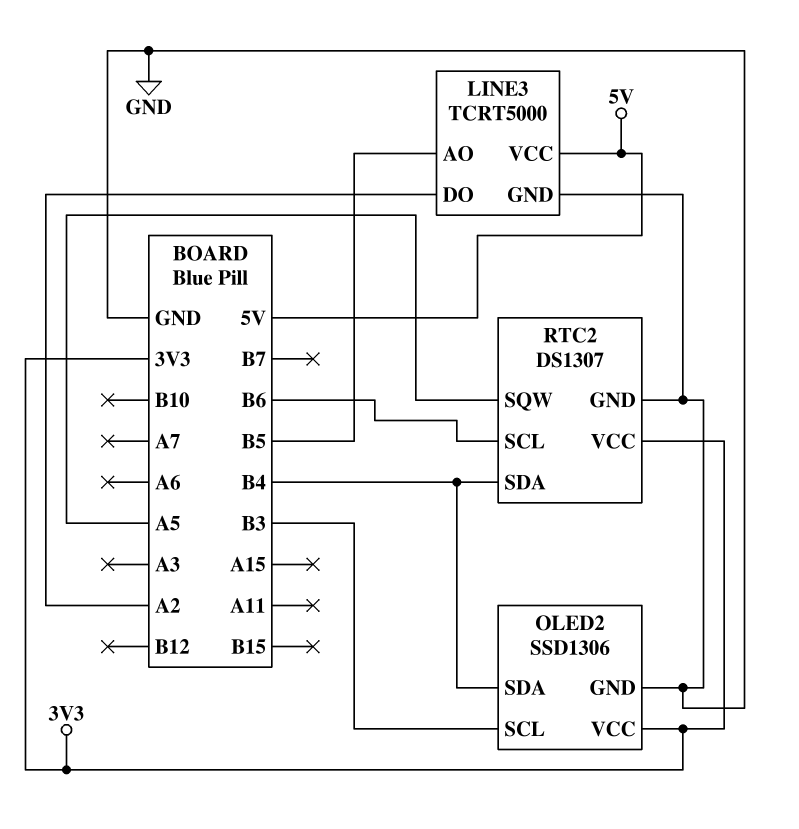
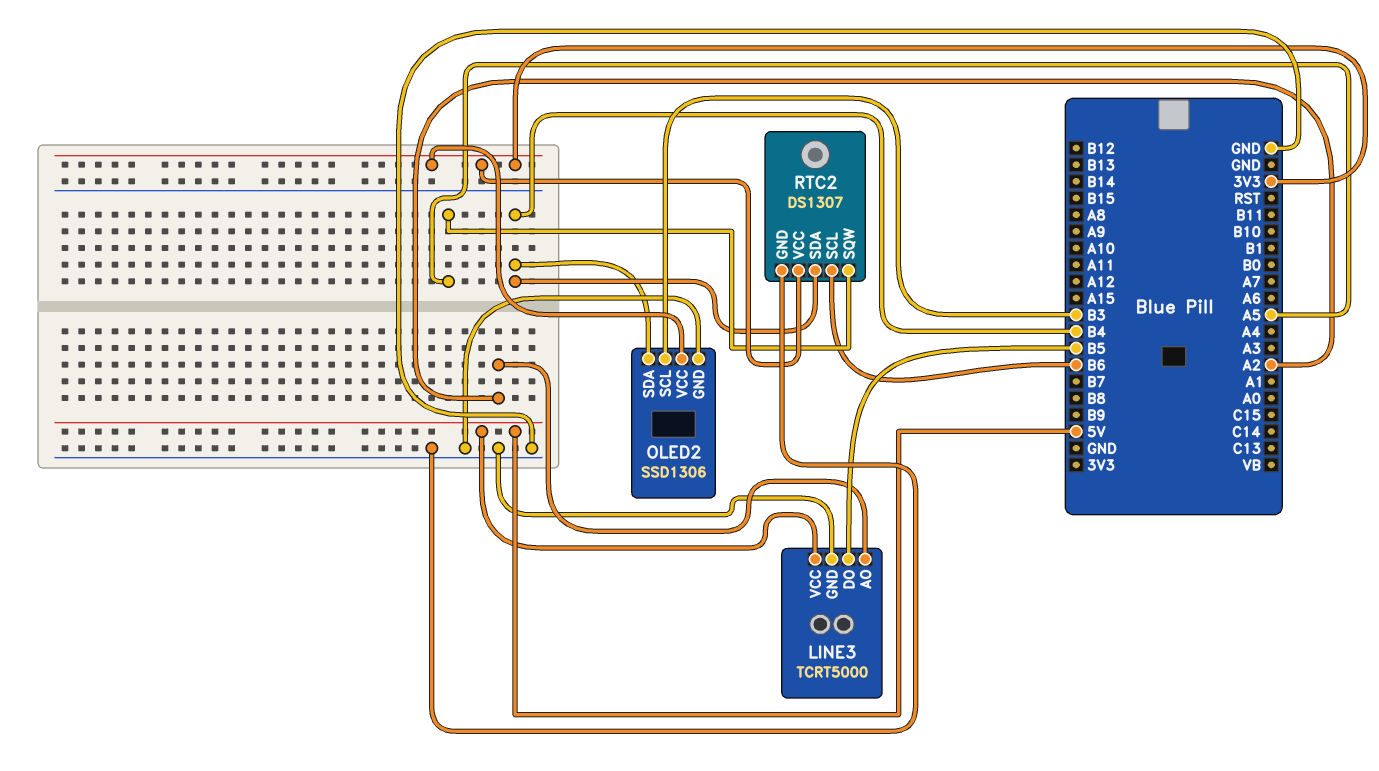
LINE3 pin AO: B5 -> A2
LINE3 pin DO: A2 -> B5

